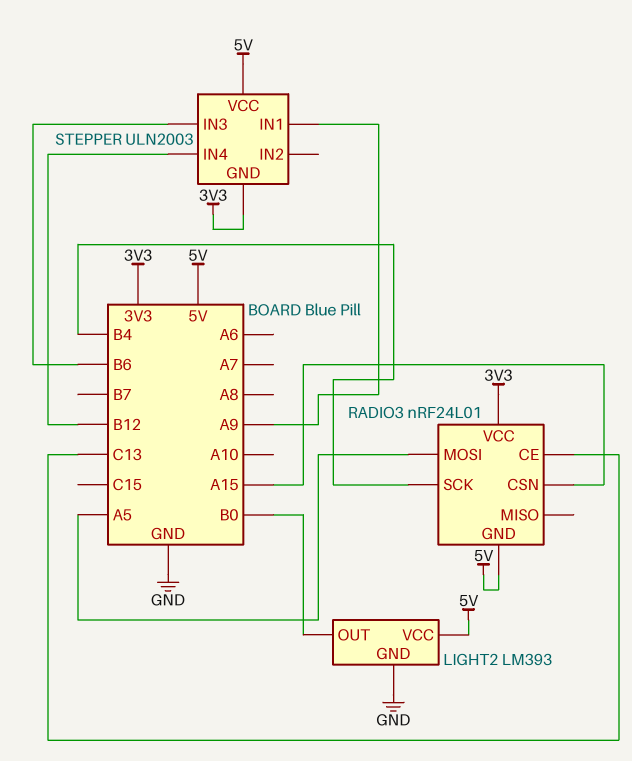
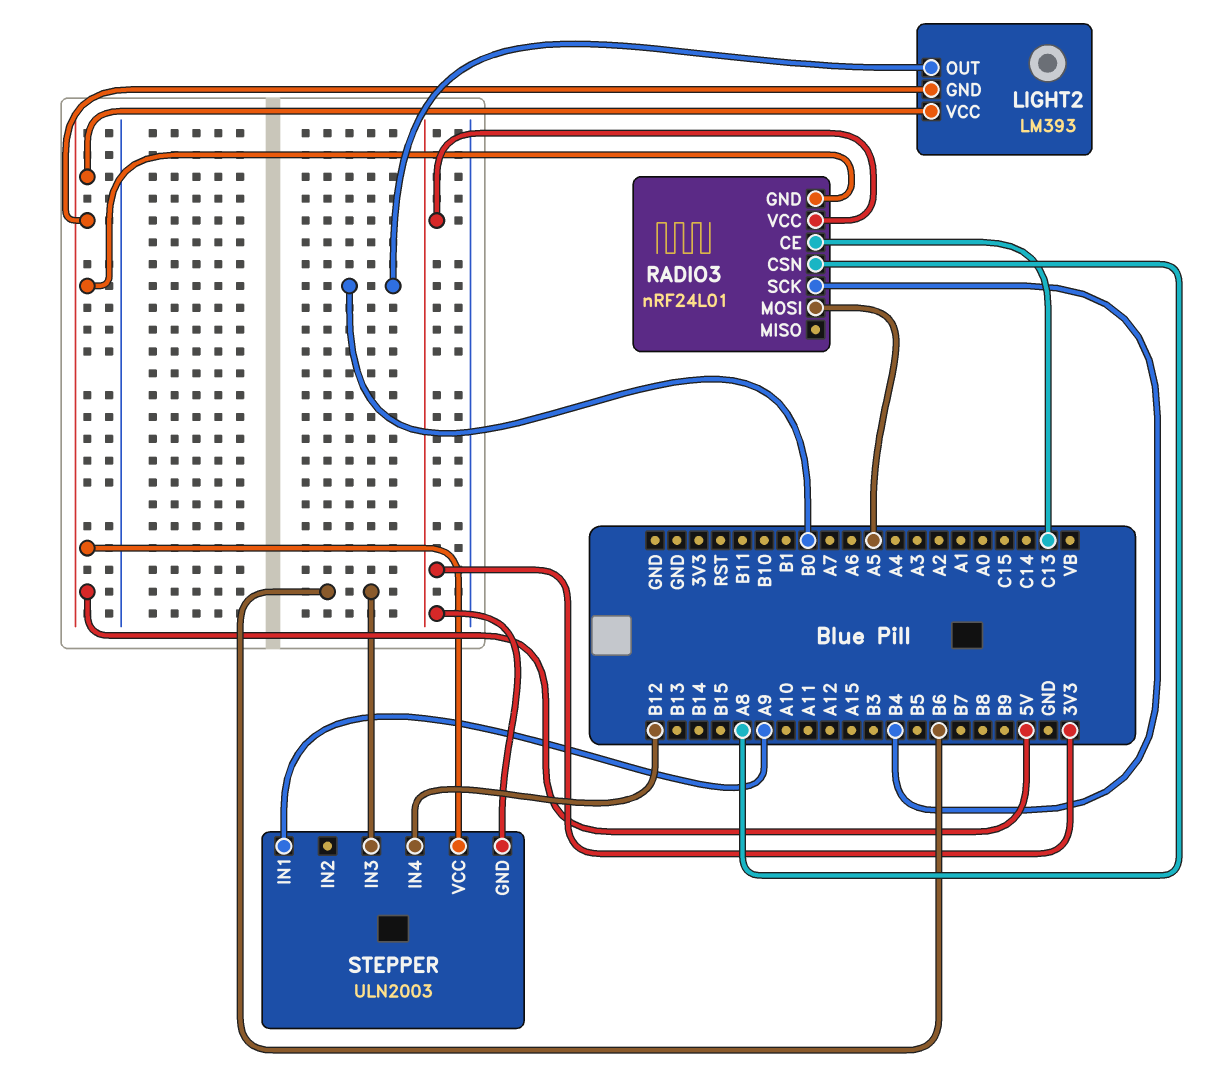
LIGHT2 pin GND: GND -> 5V
RADIO3 pin CSN: A15 -> A8

